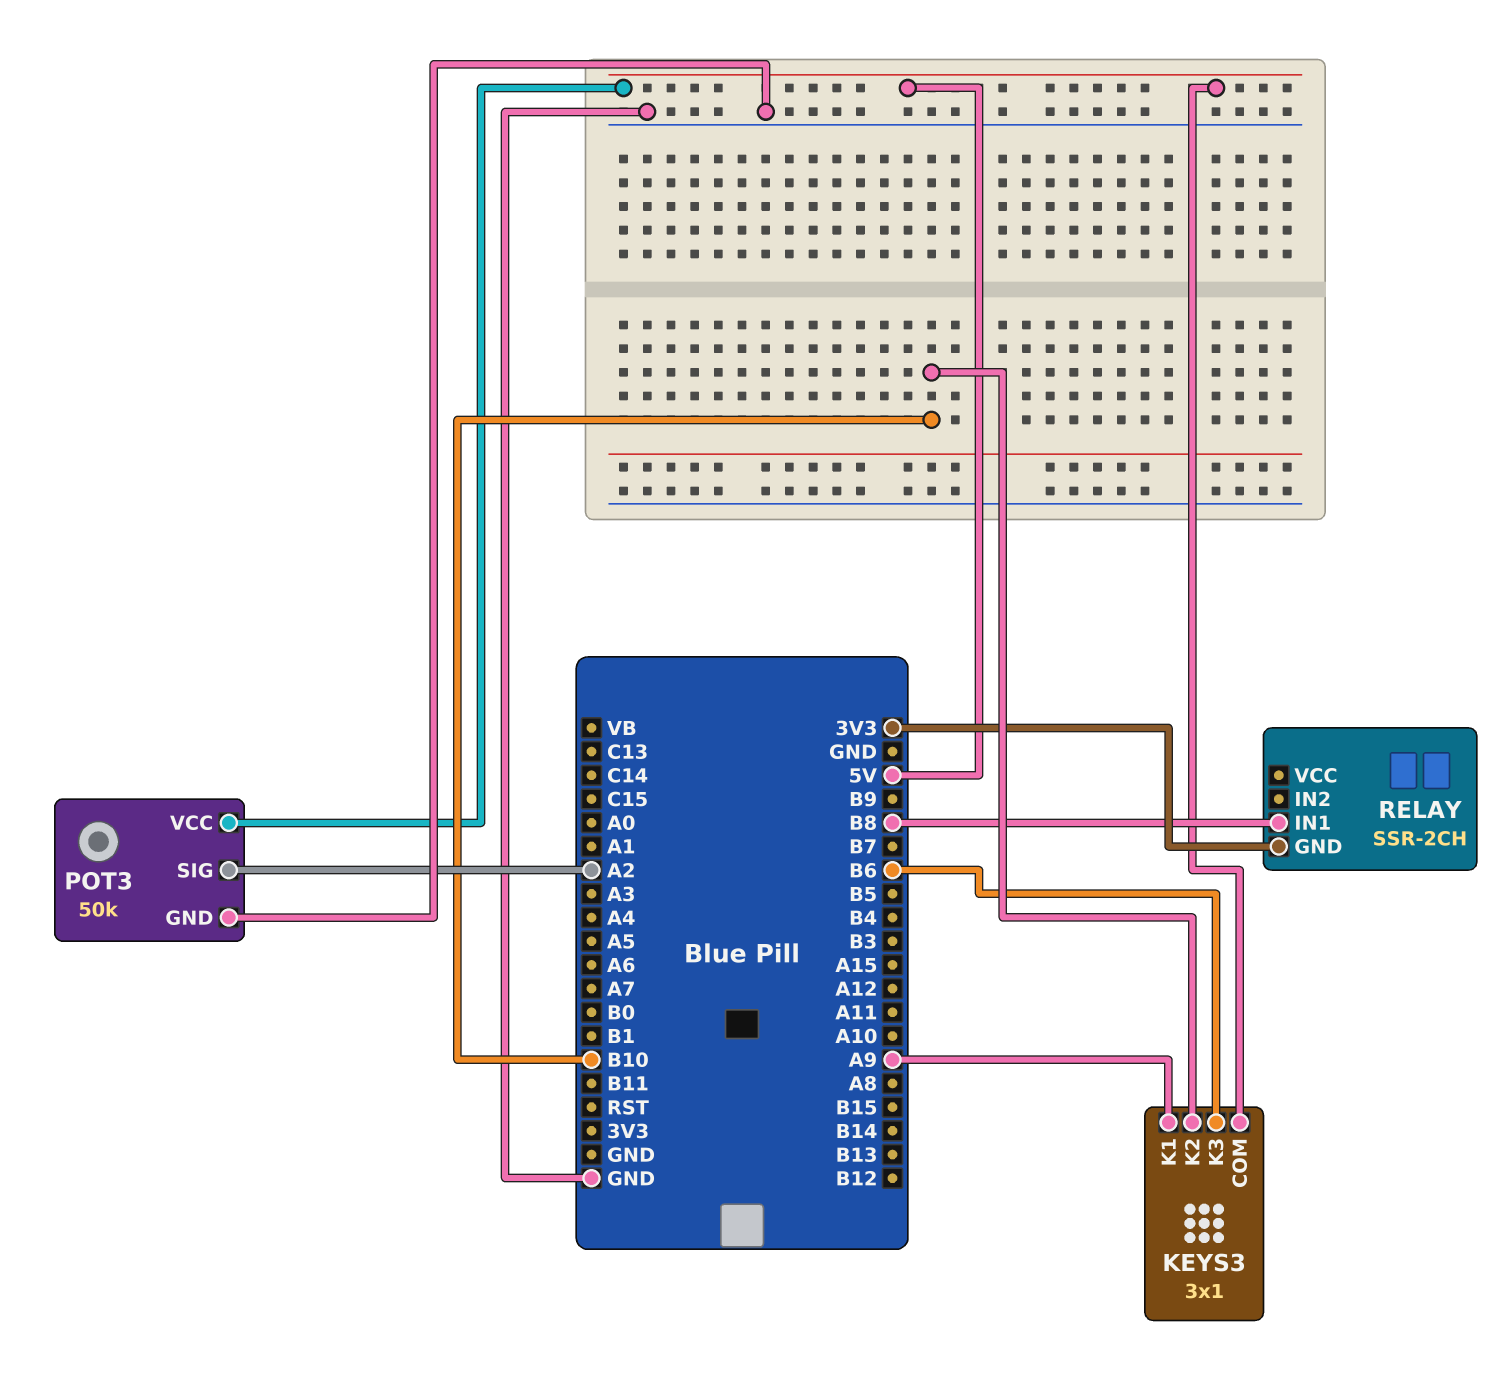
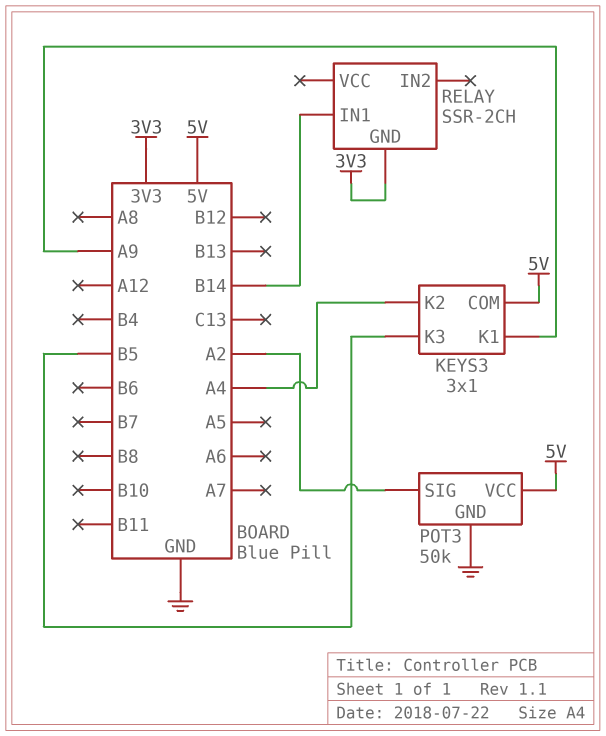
KEYS3 pin K2: B10 -> A4
KEYS3 pin K3: B6 -> B5
RELAY pin IN1: B8 -> B14

